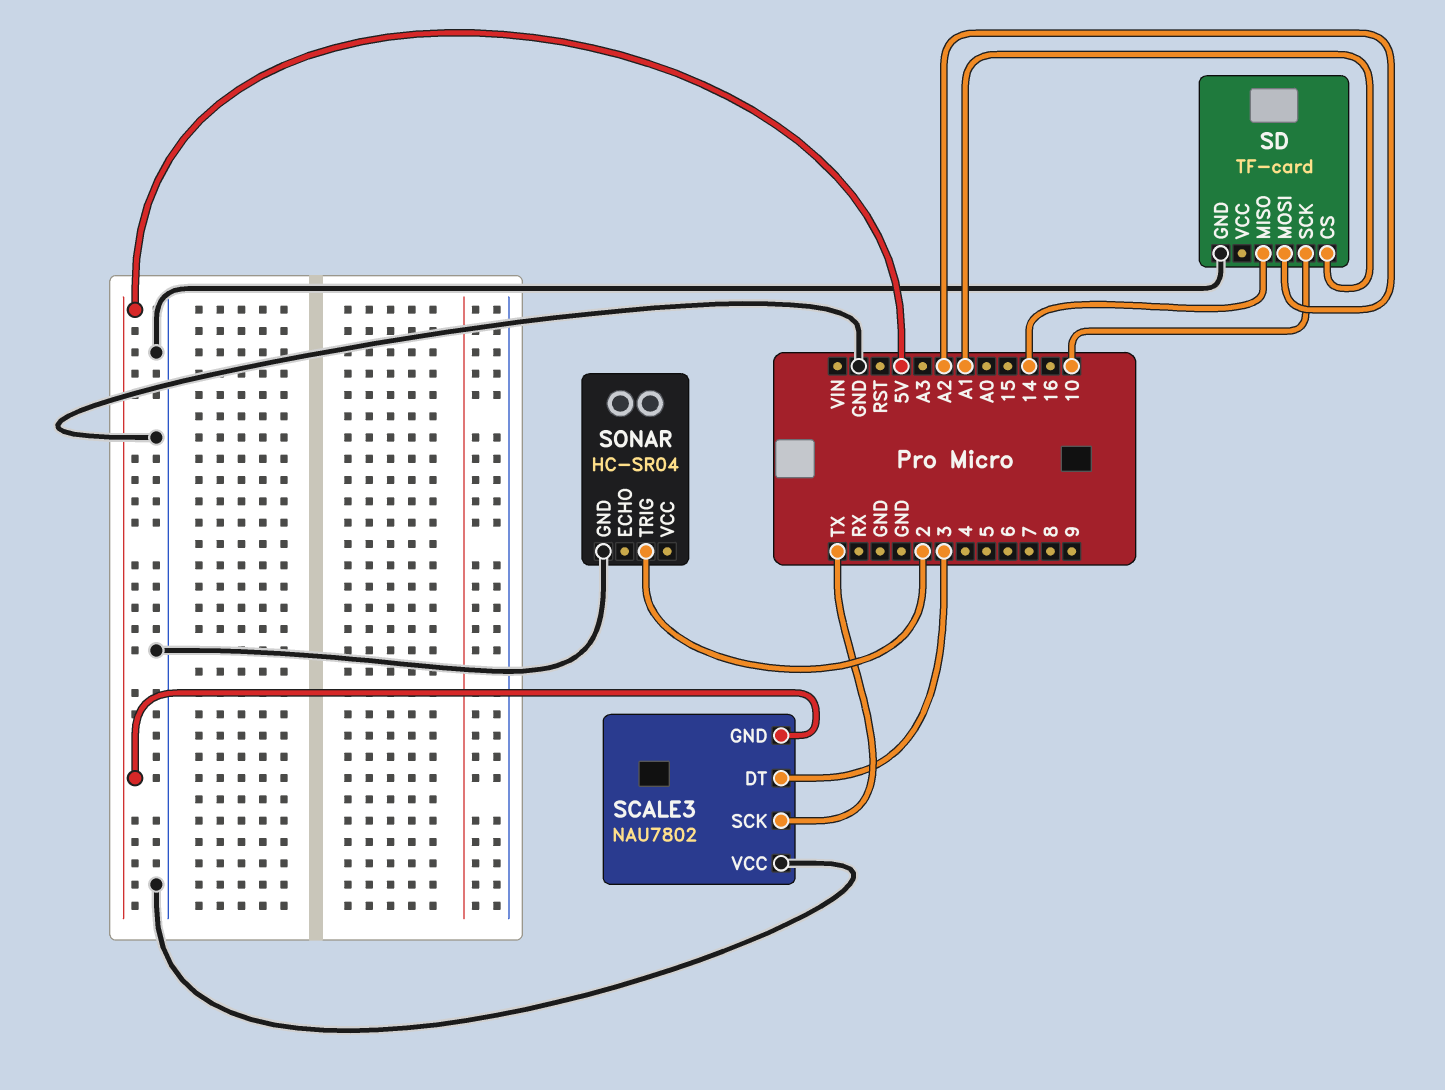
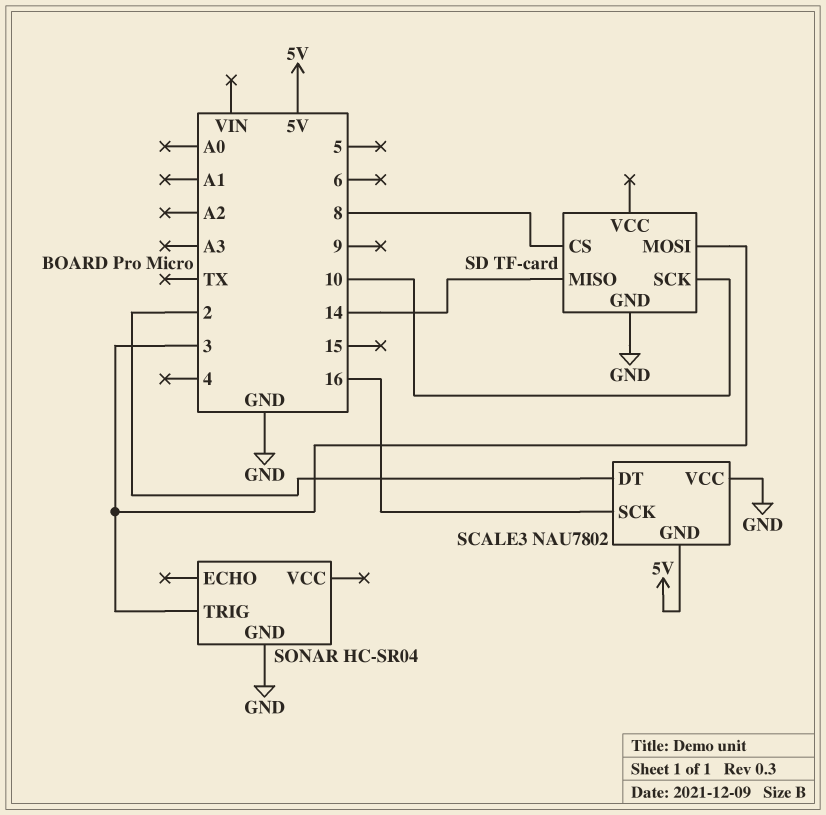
SCALE3 pin DT: 3 -> 2
SCALE3 pin SCK: TX -> 16
SD pin CS: A1 -> 8
SD pin MOSI: A2 -> 3
SONAR pin TRIG: 2 -> 3

